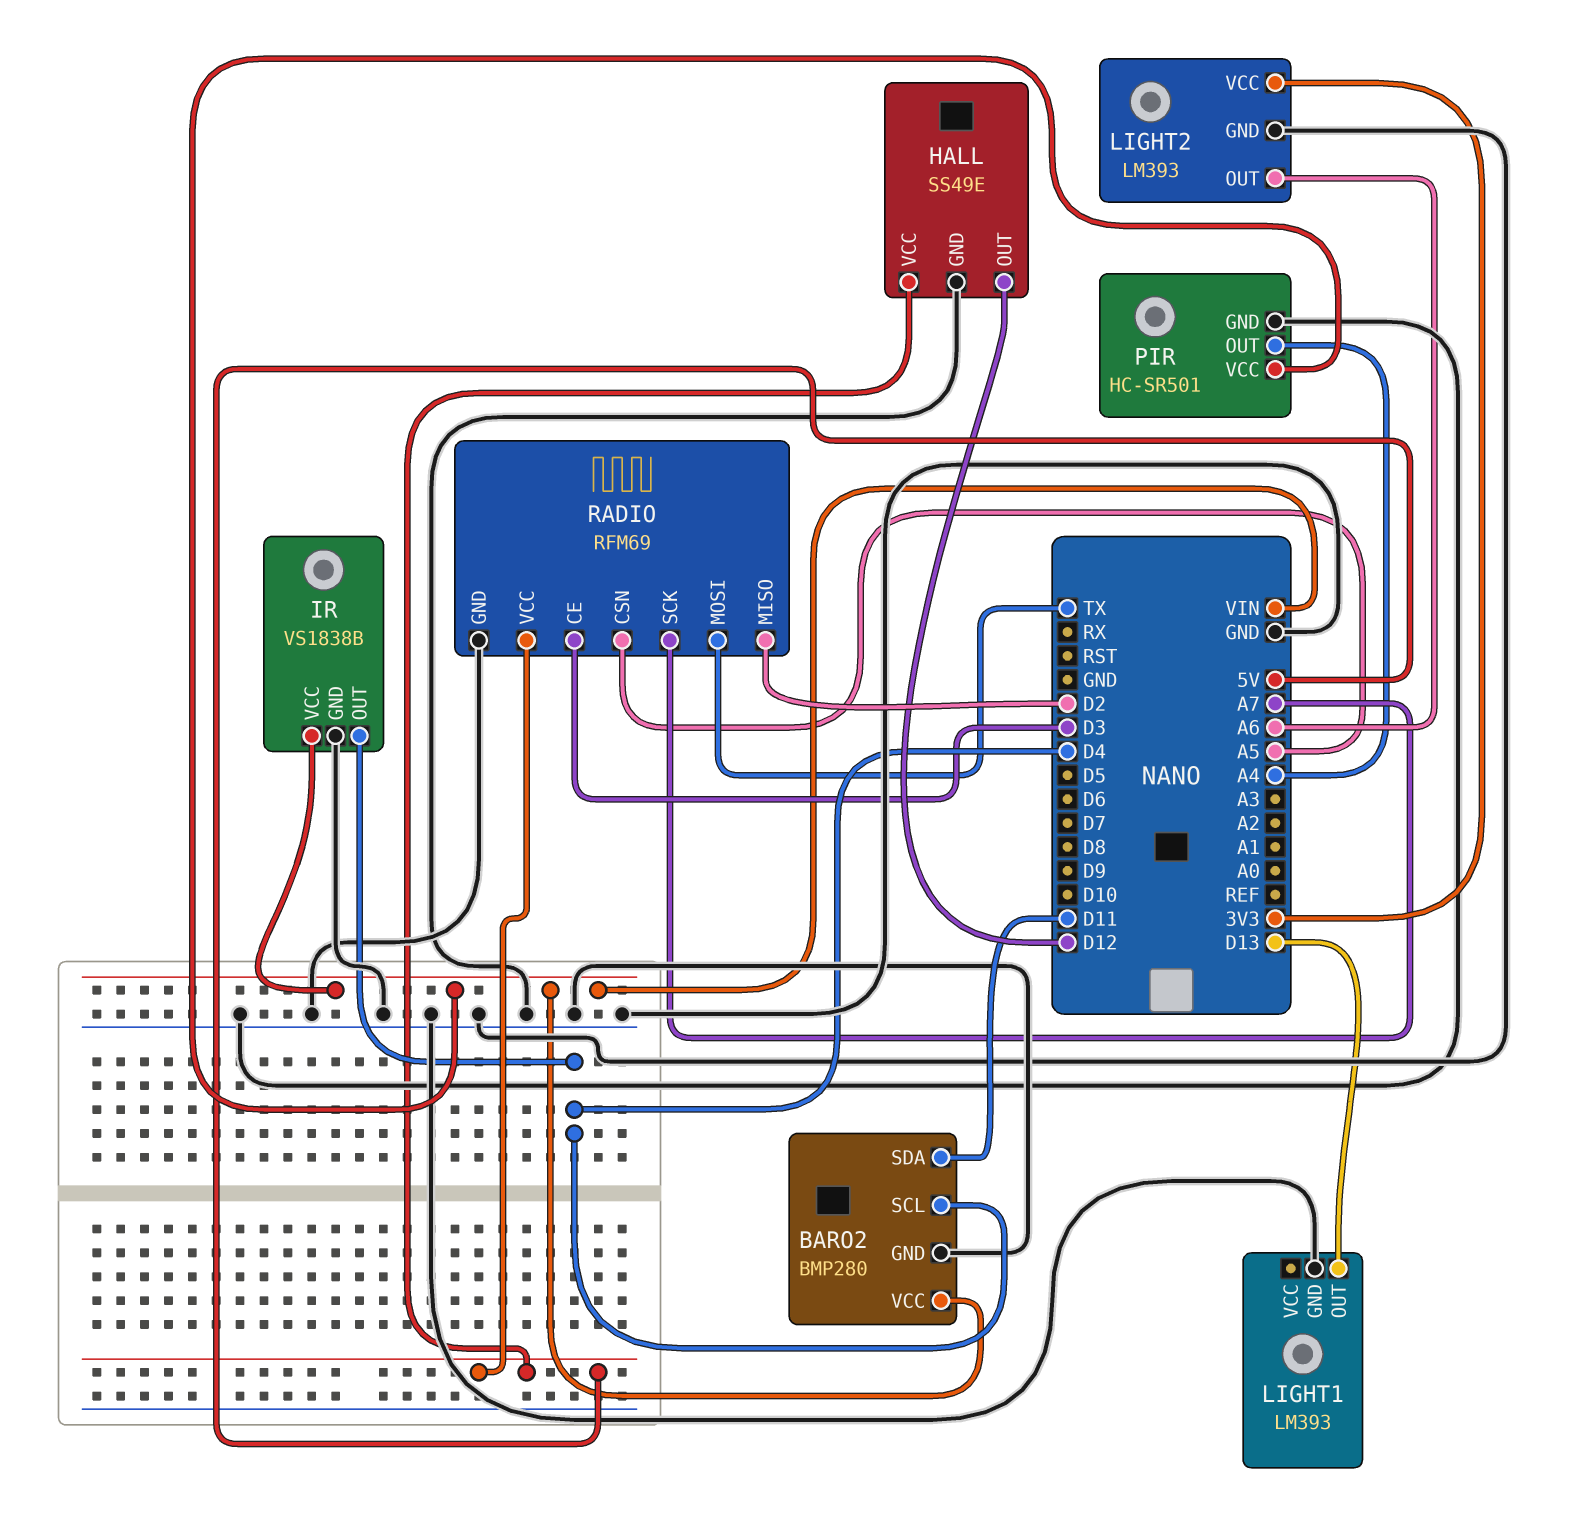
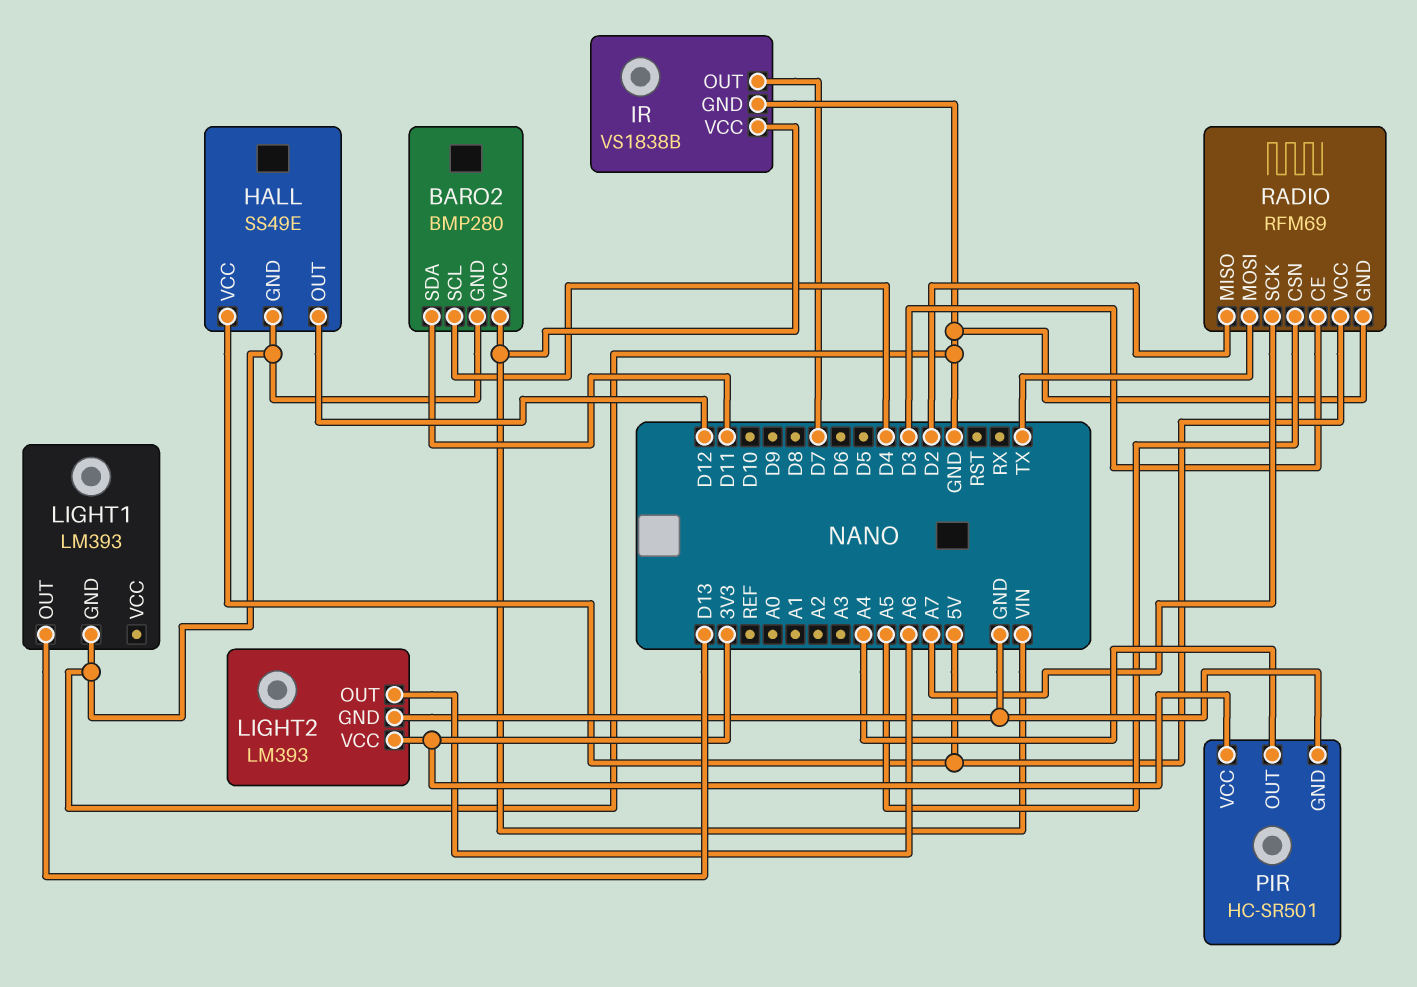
IR pin OUT: D4 -> D7
PIR pin VCC: VIN -> 3V3

